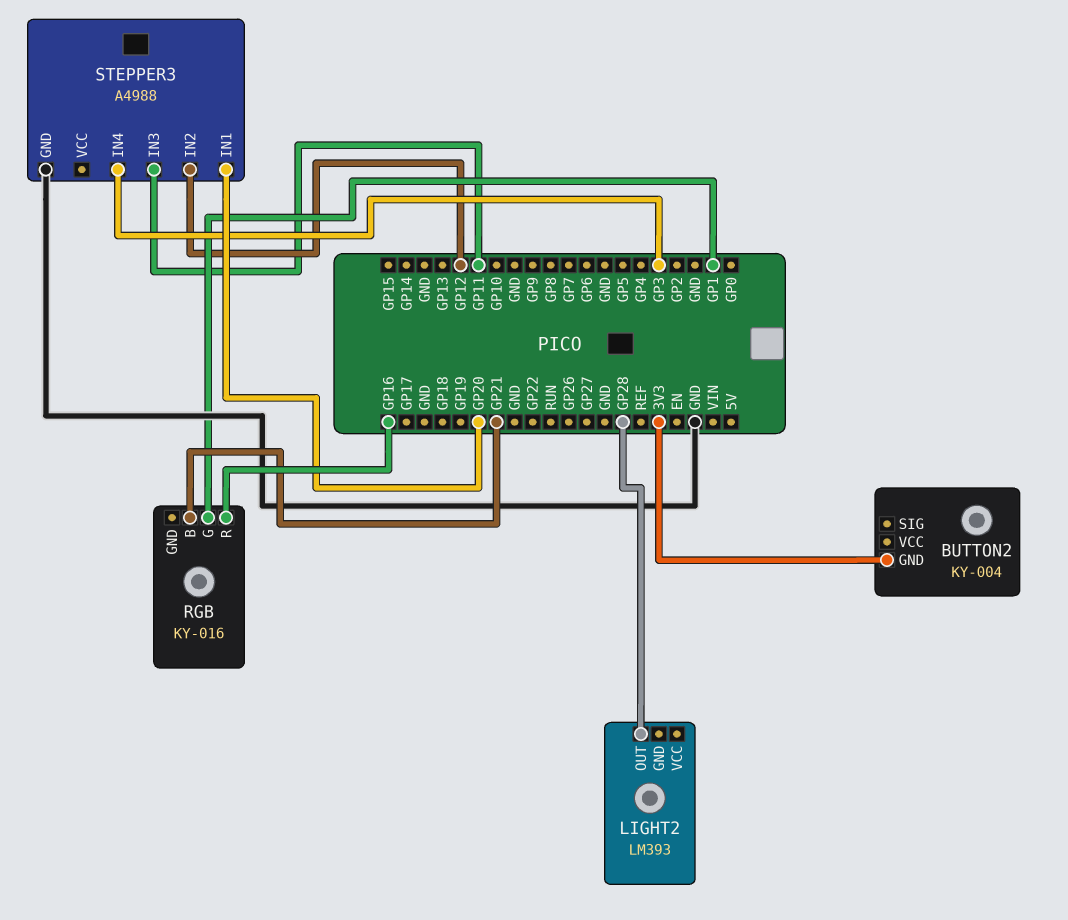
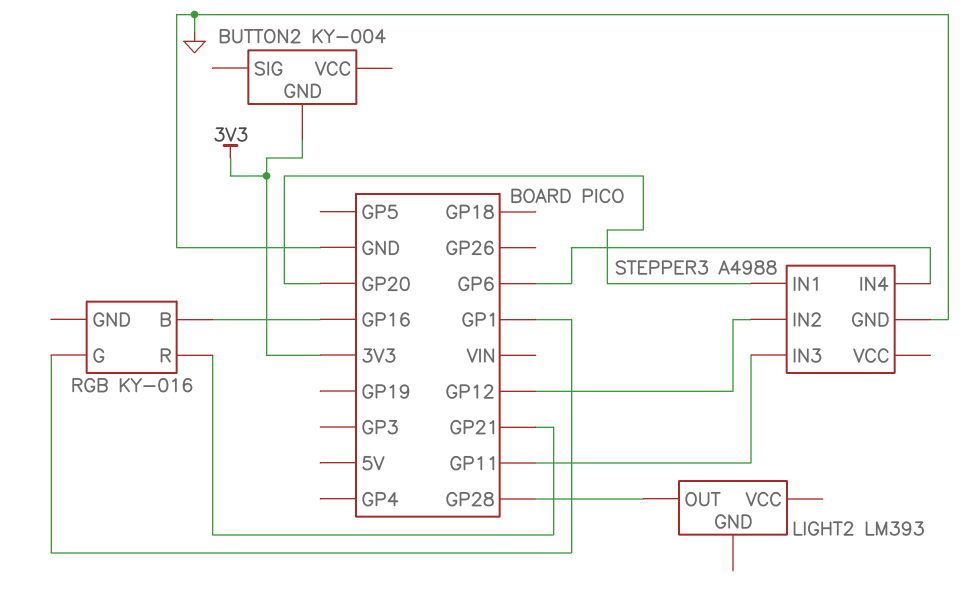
RGB pin B: GP21 -> GP16
RGB pin R: GP16 -> GP21
STEPPER3 pin IN4: GP3 -> GP6

